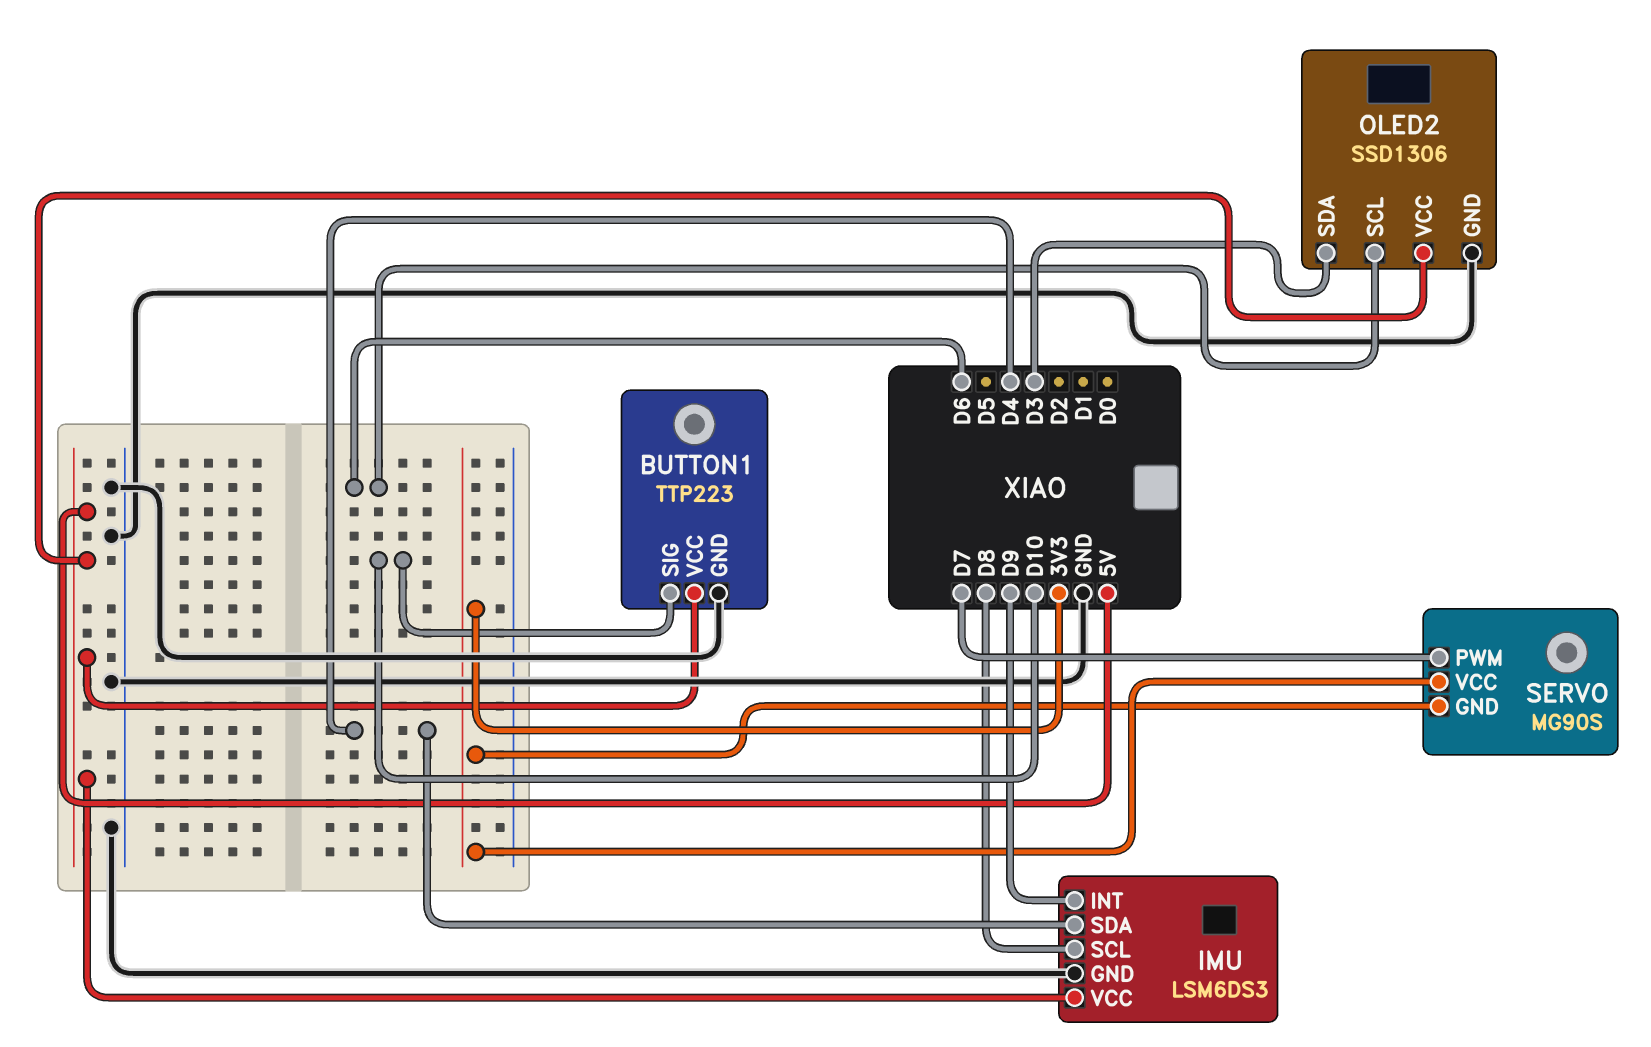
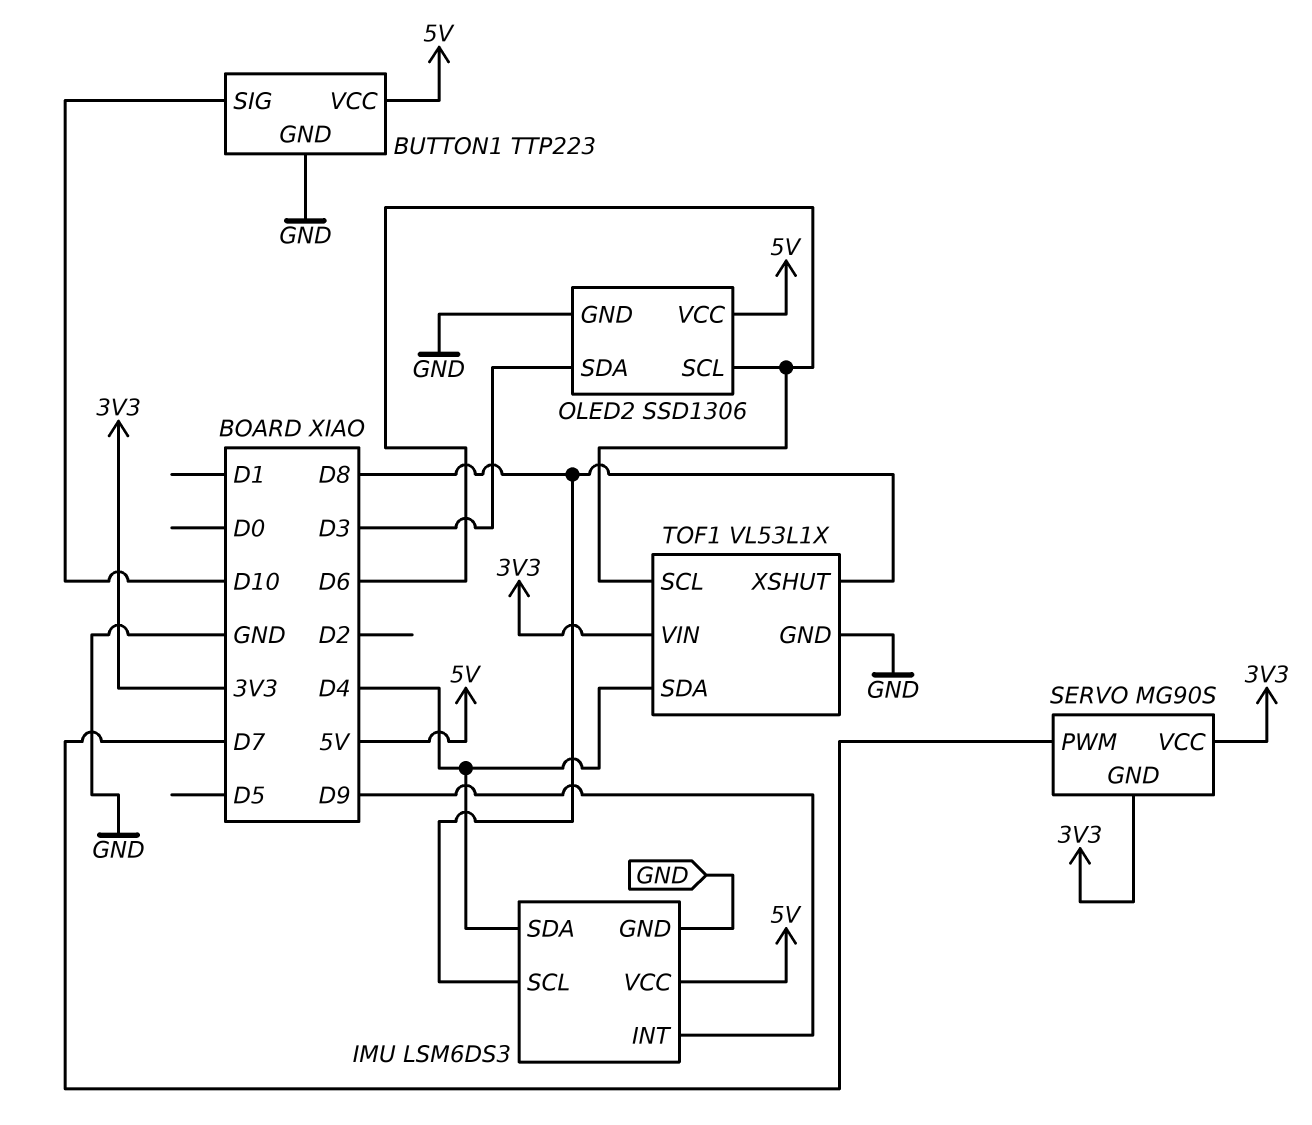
TOF1: none -> VL53L1X
TOF1 pin GND: none -> GND
TOF1 pin SCL: none -> D6
TOF1 pin SDA: none -> D4
TOF1 pin VIN: none -> 3V3
TOF1 pin XSHUT: none -> D8

